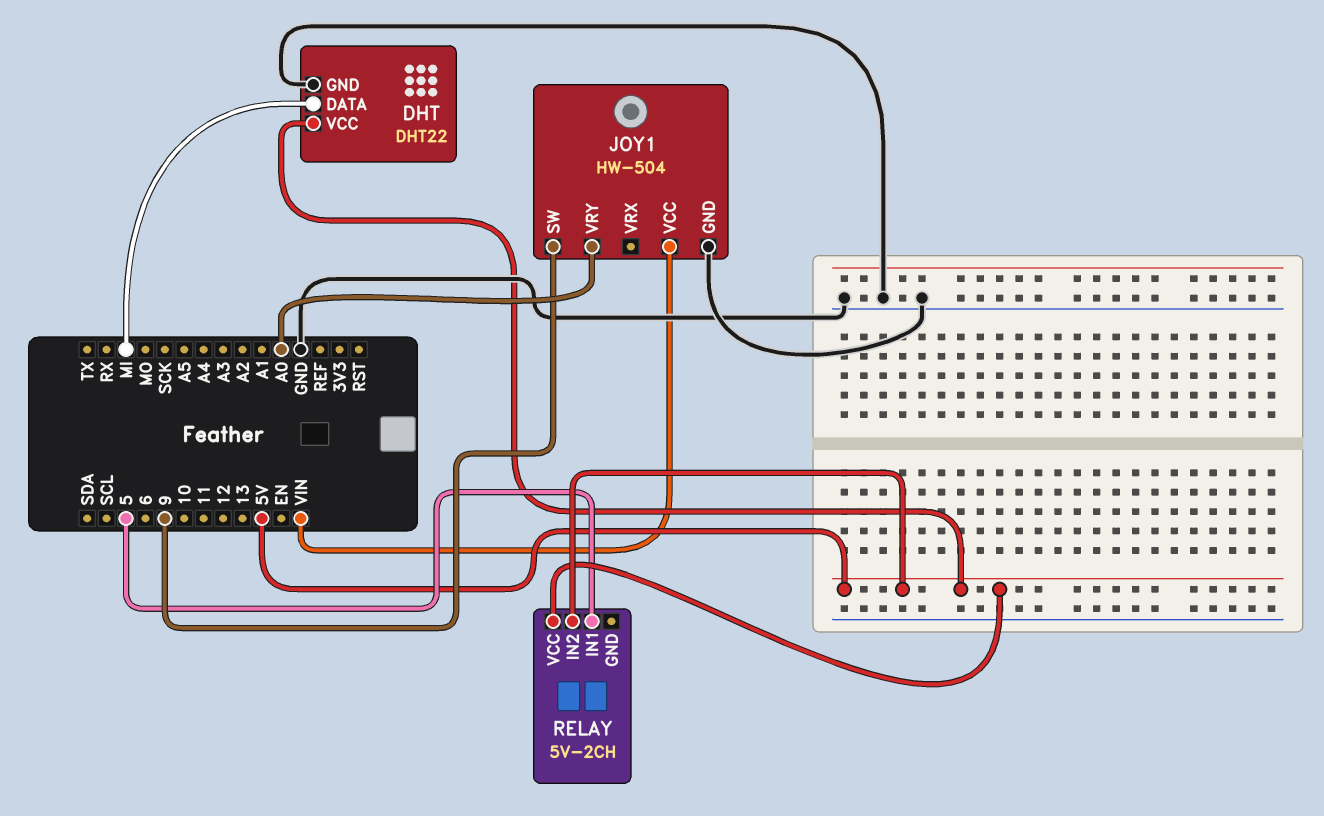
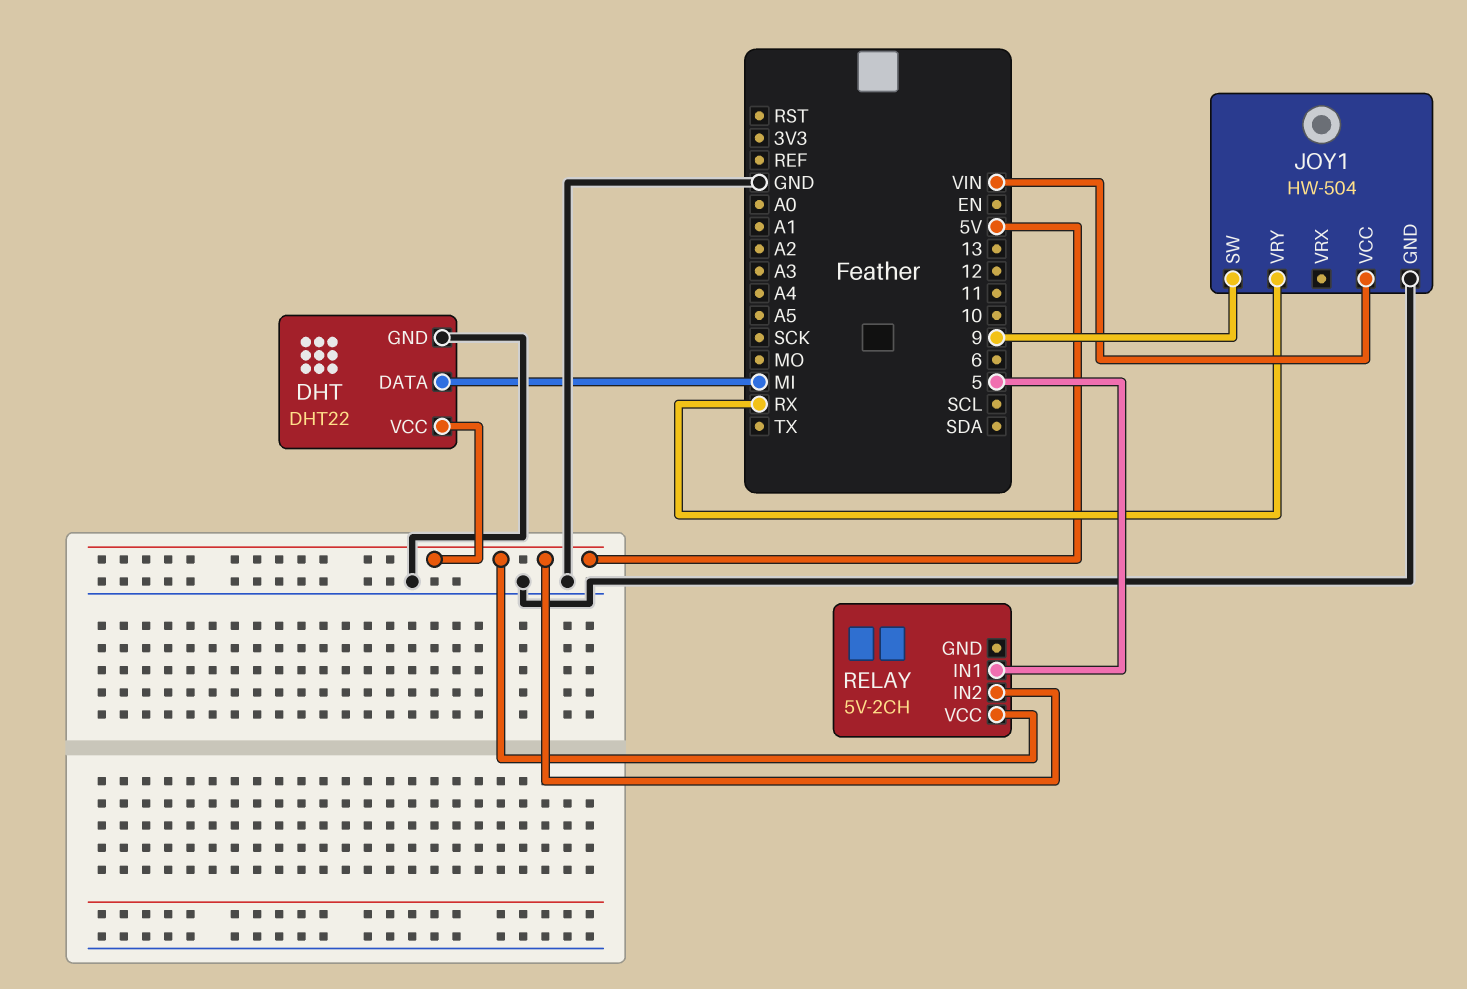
JOY1 pin VRY: A0 -> RX

